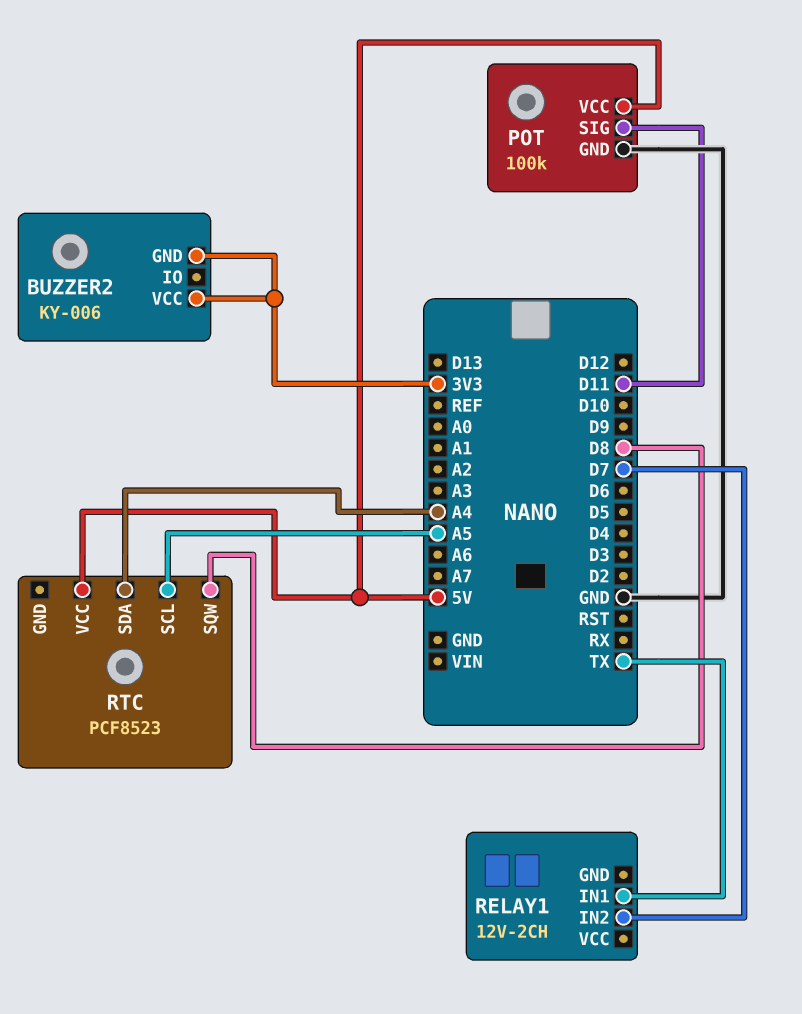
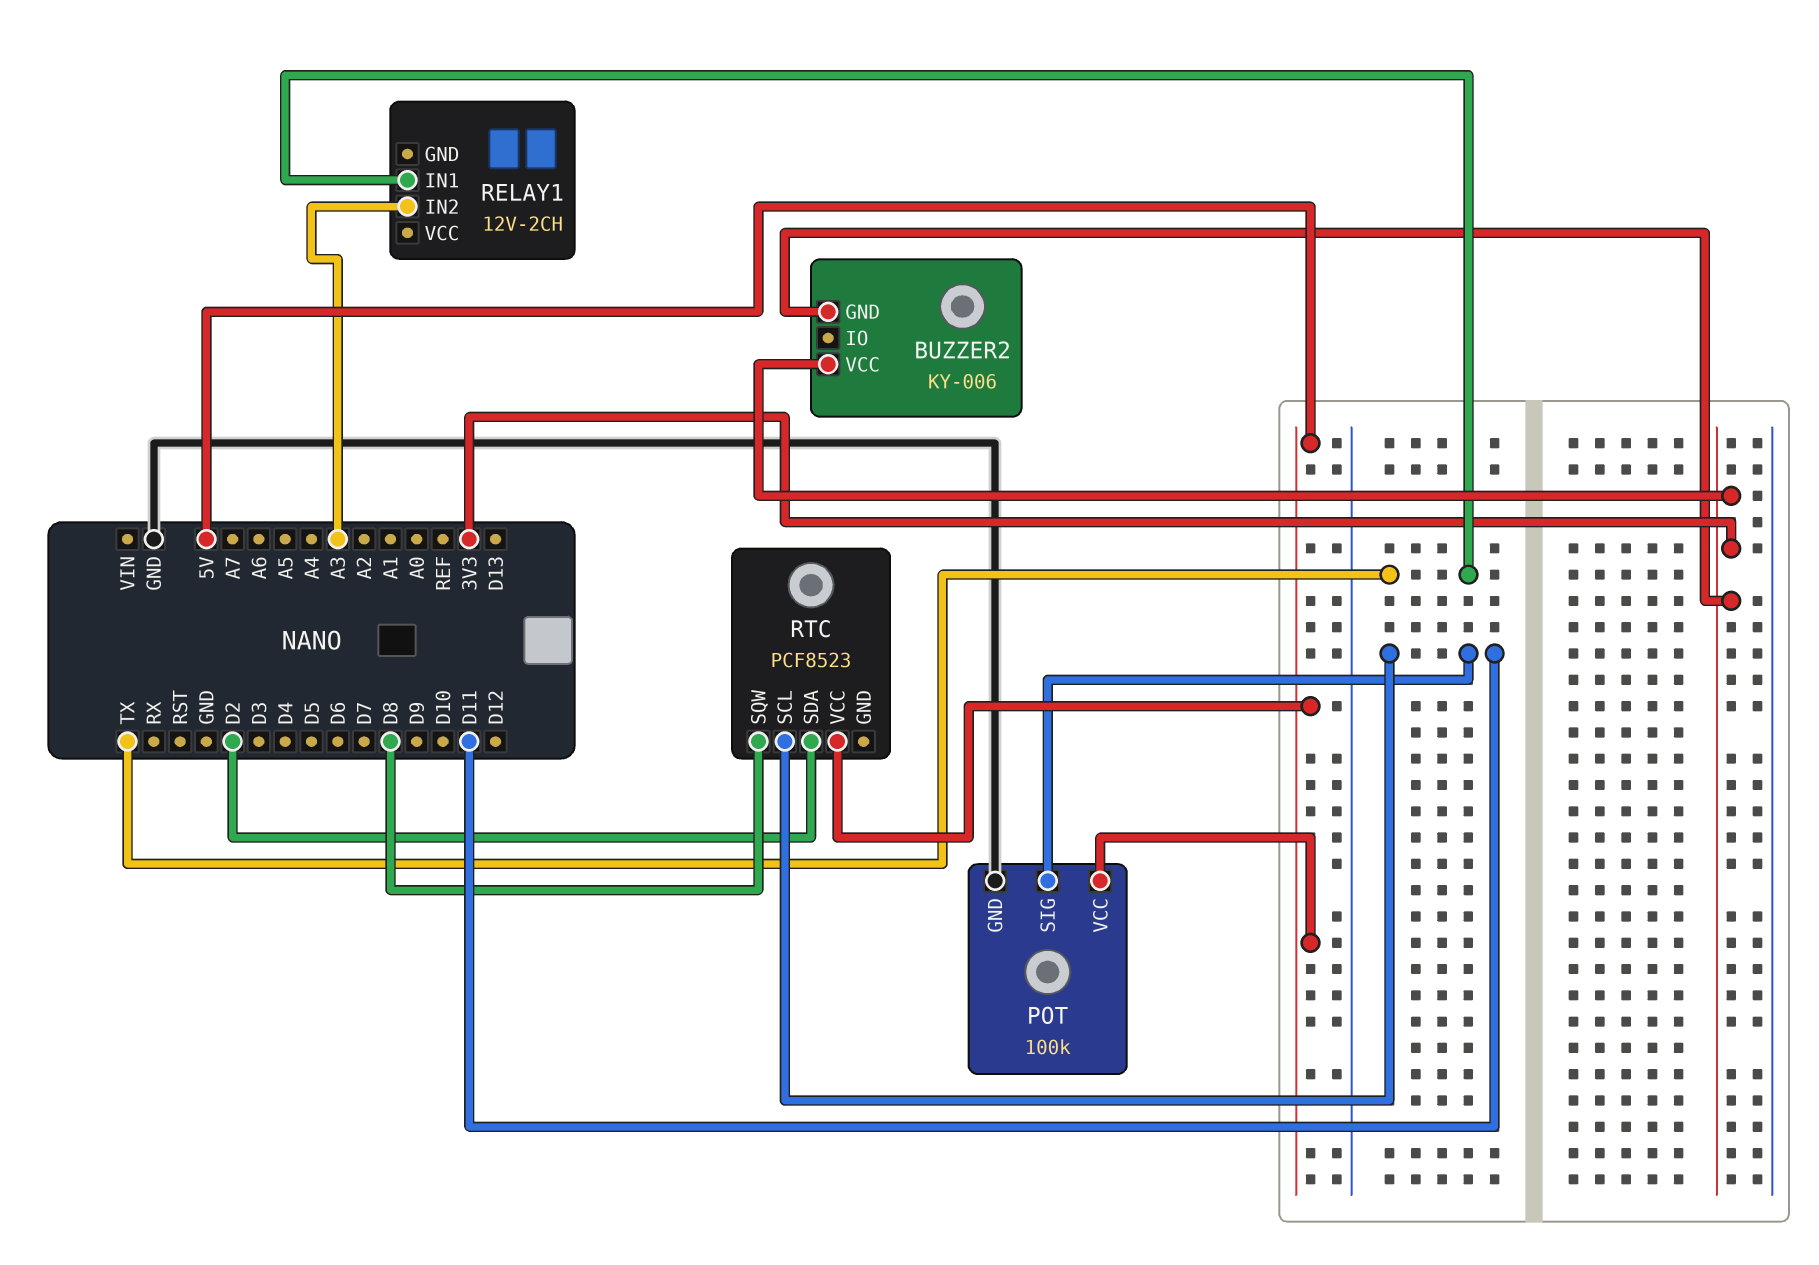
RELAY1 pin IN2: D7 -> A3
RTC pin SCL: A5 -> D11
RTC pin SDA: A4 -> D2

